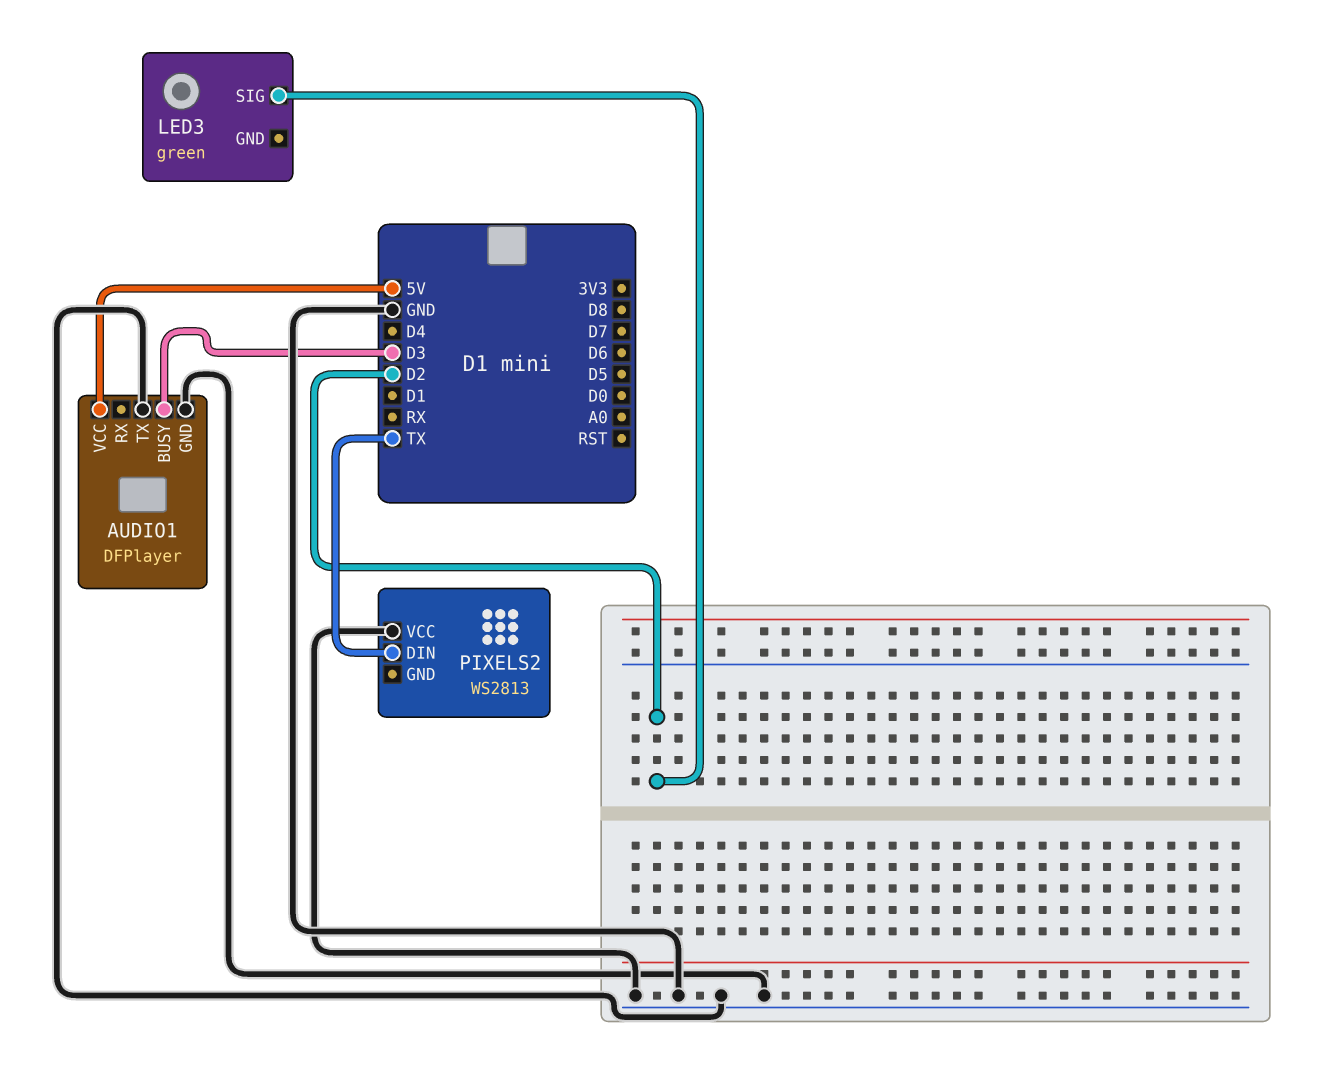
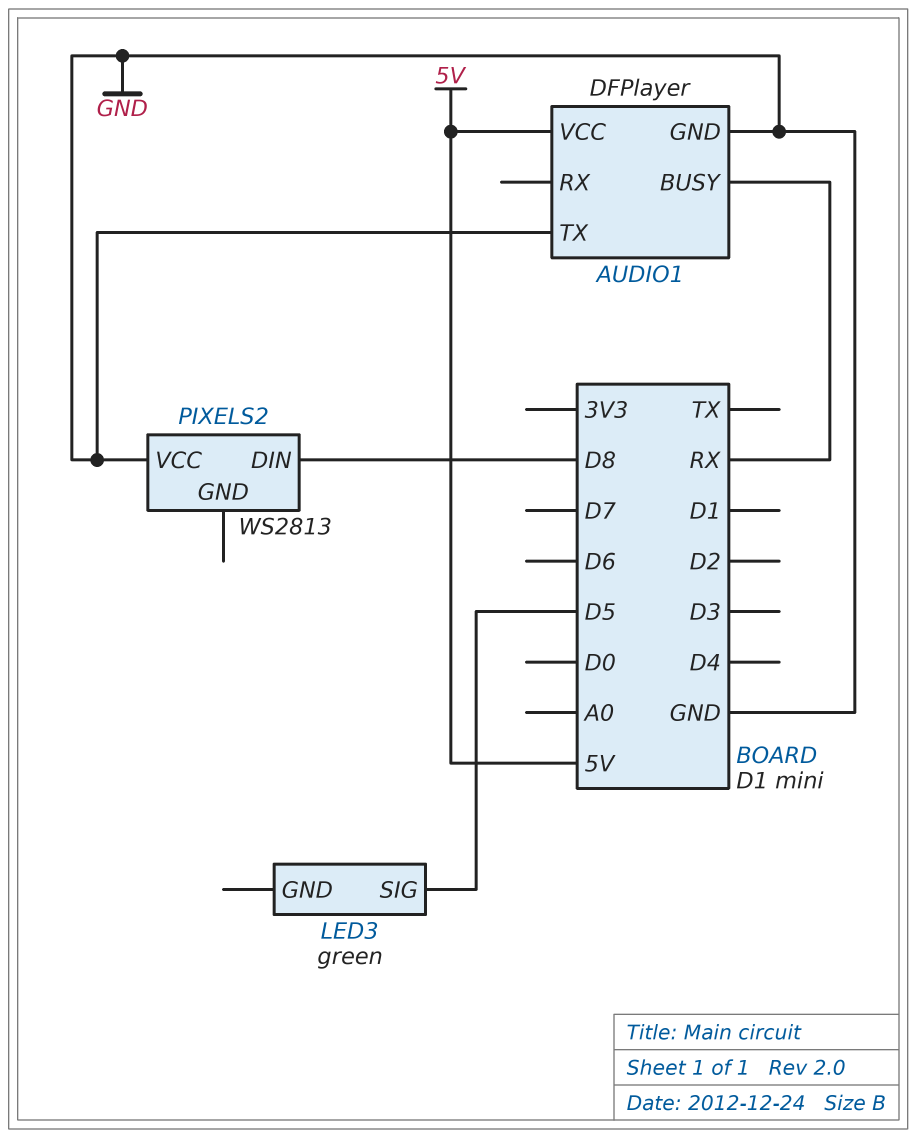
AUDIO1 pin BUSY: D3 -> RX
LED3 pin SIG: D2 -> D5
PIXELS2 pin DIN: TX -> D8

